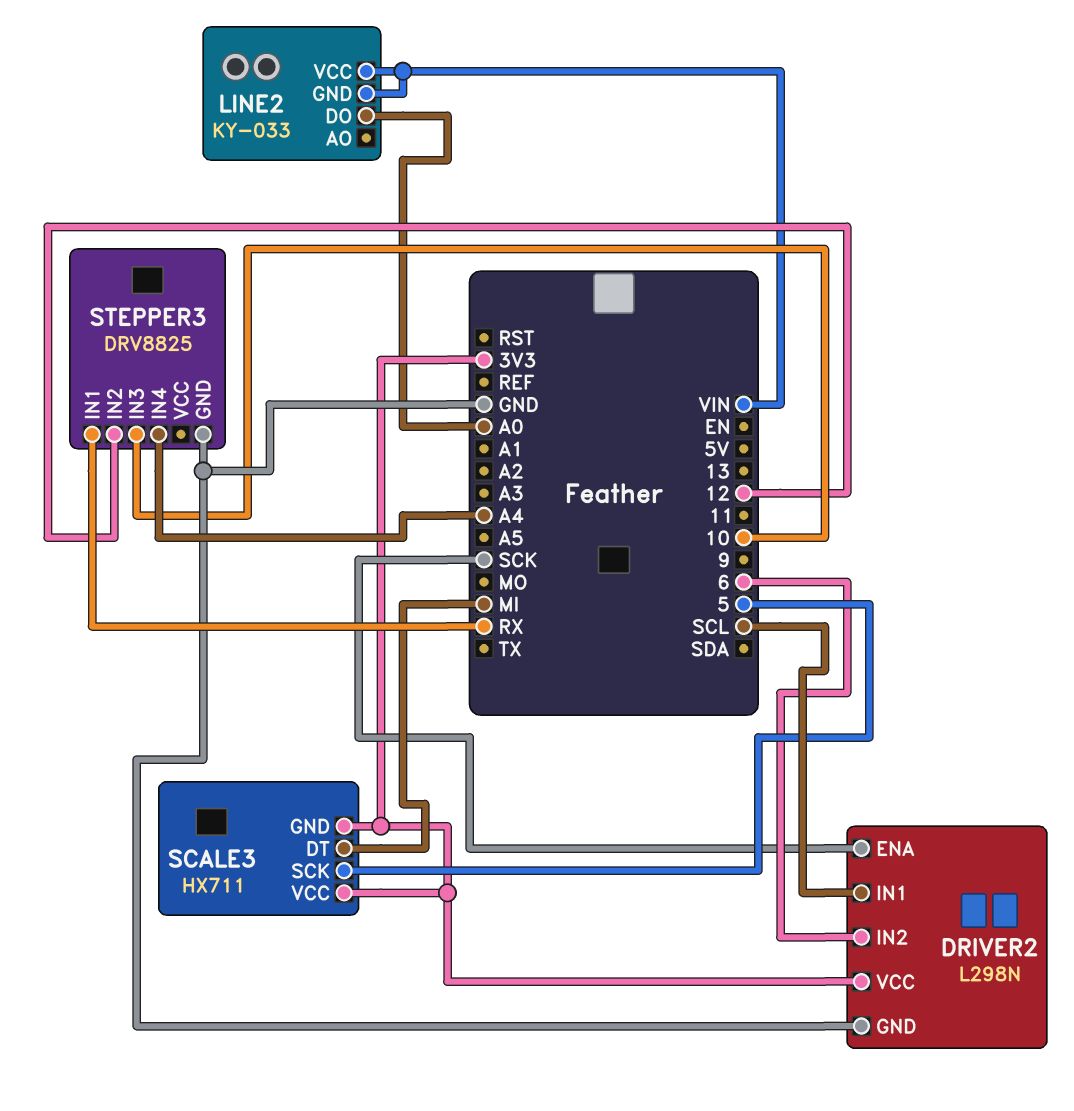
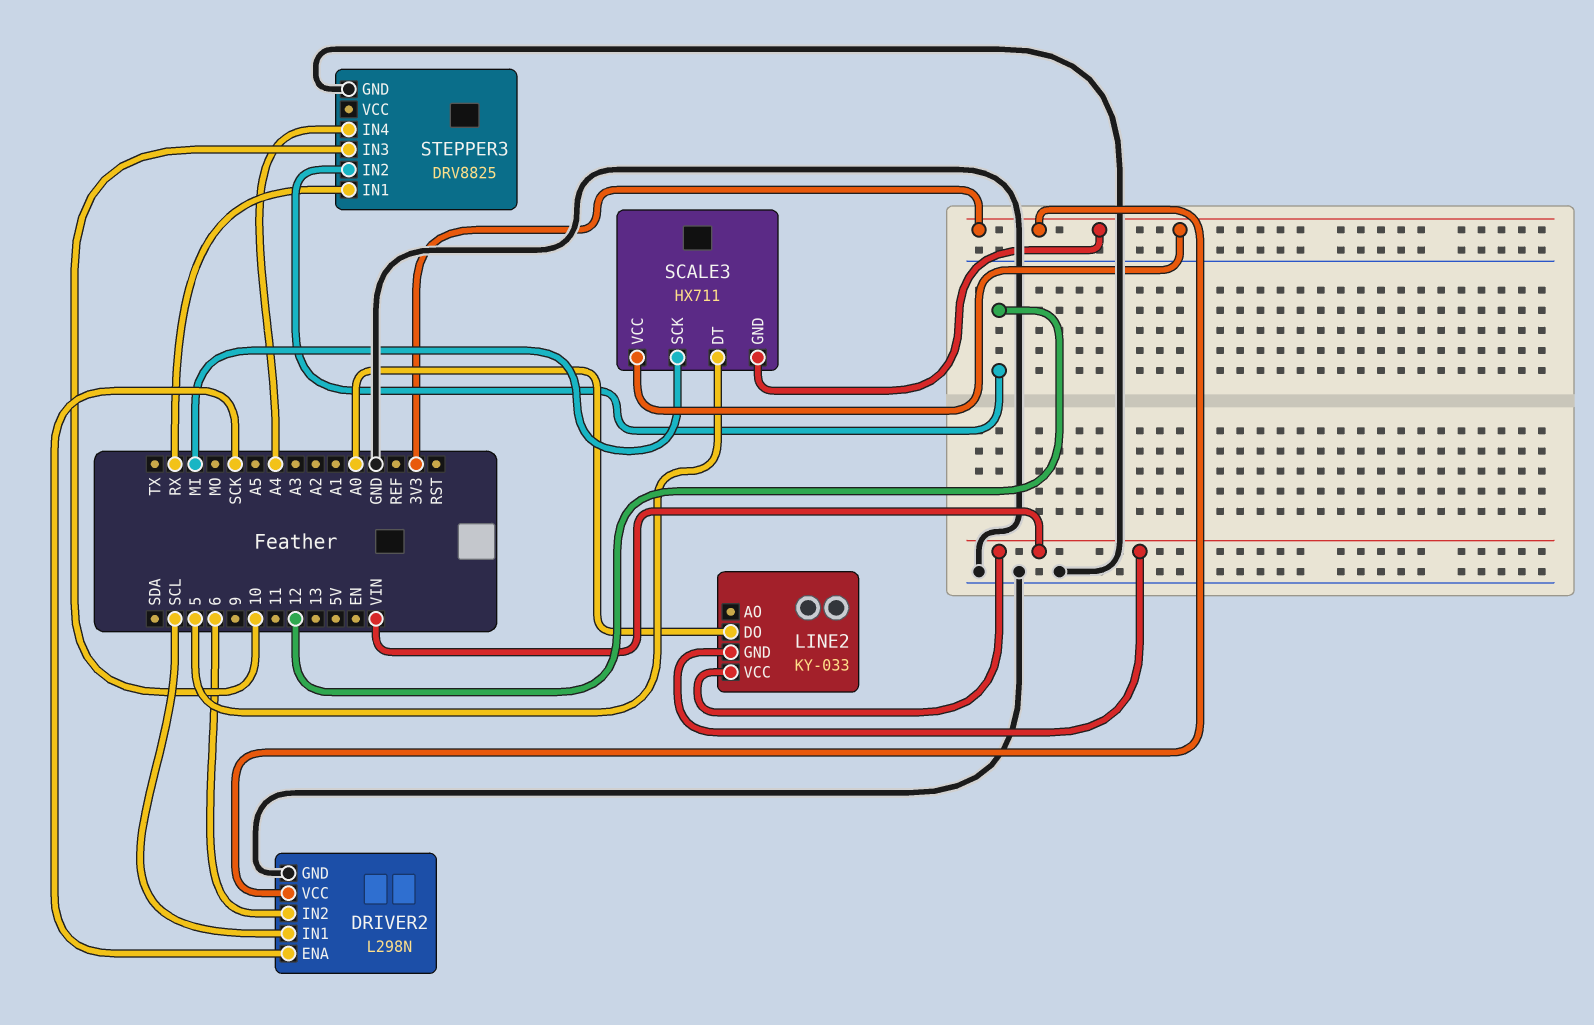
SCALE3 pin DT: MI -> 5
SCALE3 pin SCK: 5 -> MI

